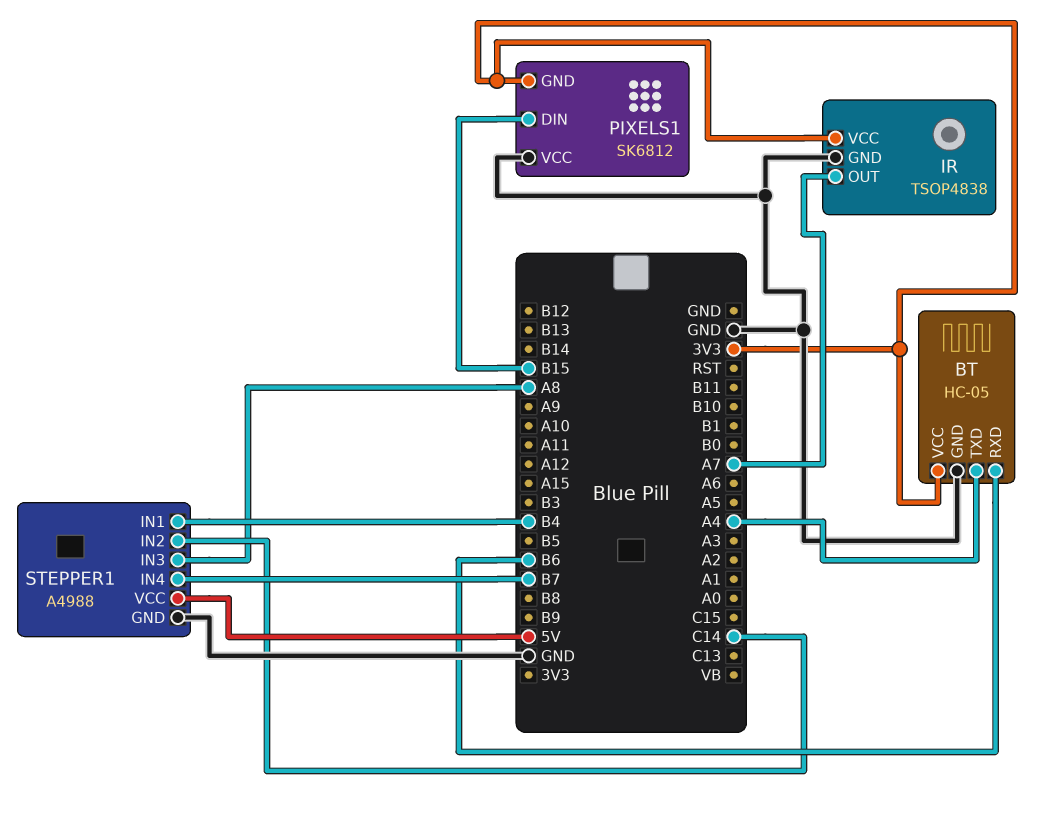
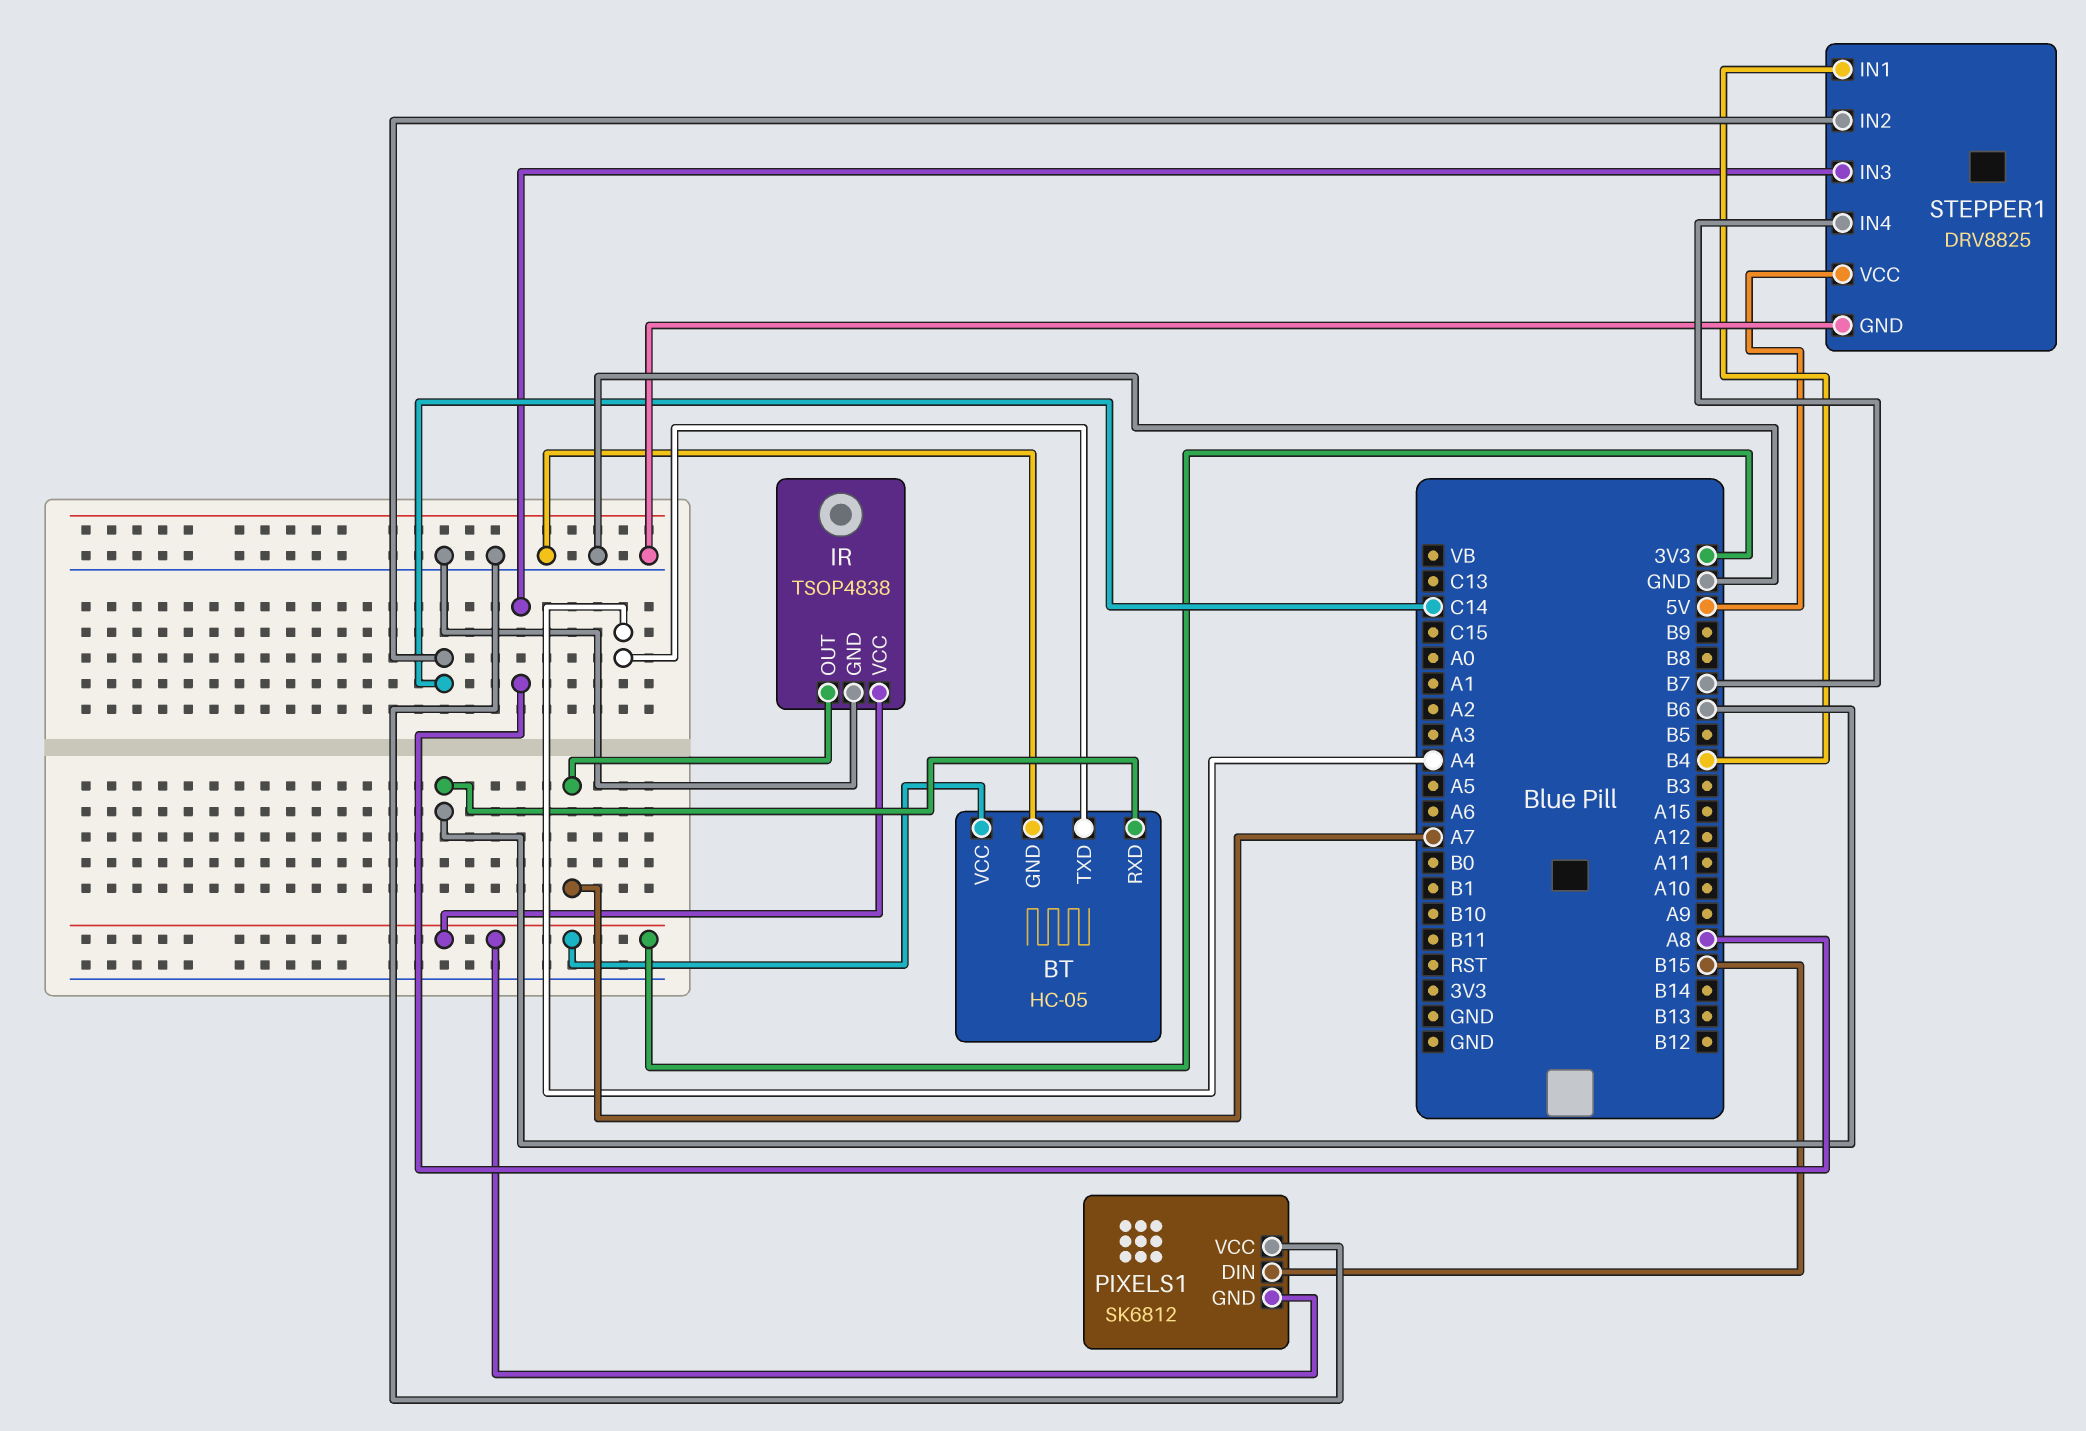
STEPPER1: A4988 -> DRV8825

